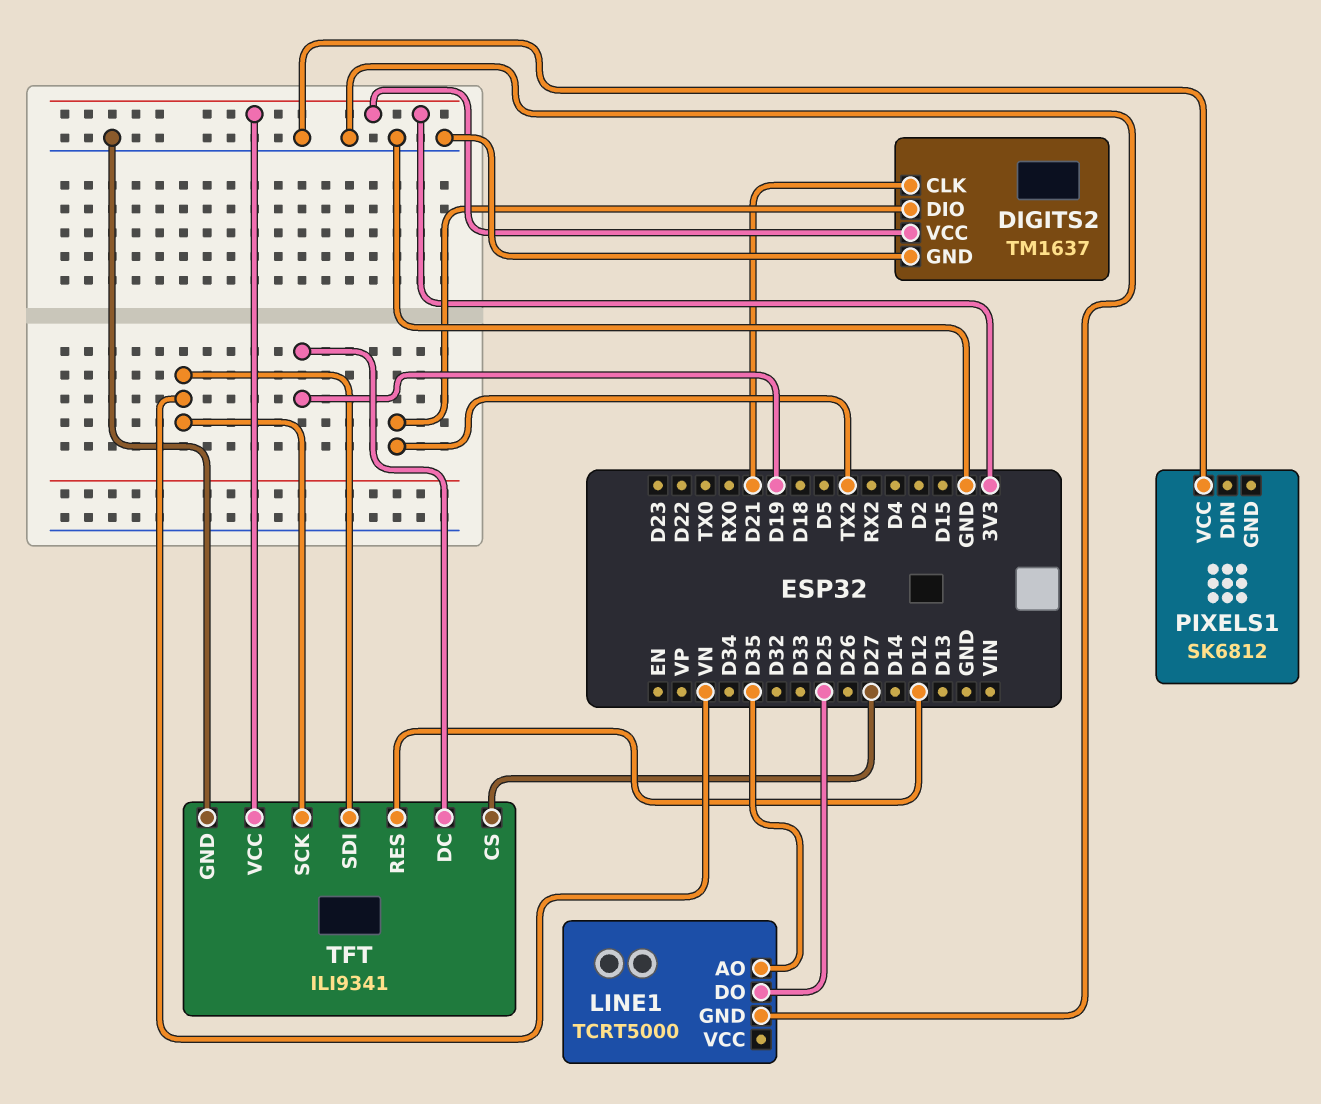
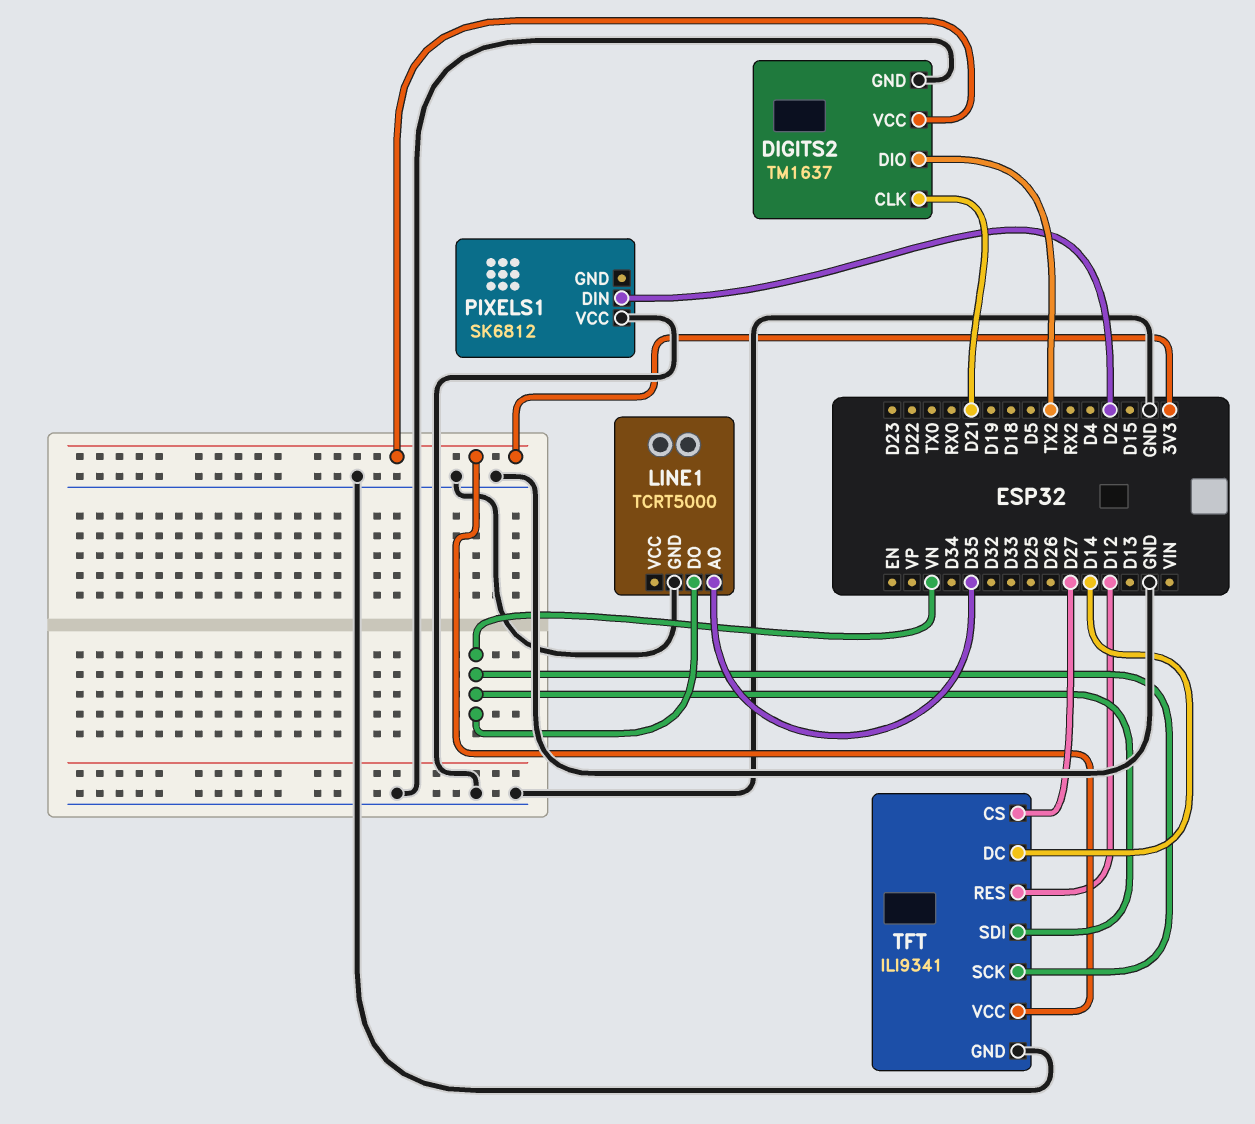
LINE1 pin DO: D25 -> VN
PIXELS1 pin DIN: none -> D2
TFT pin DC: D19 -> D14

